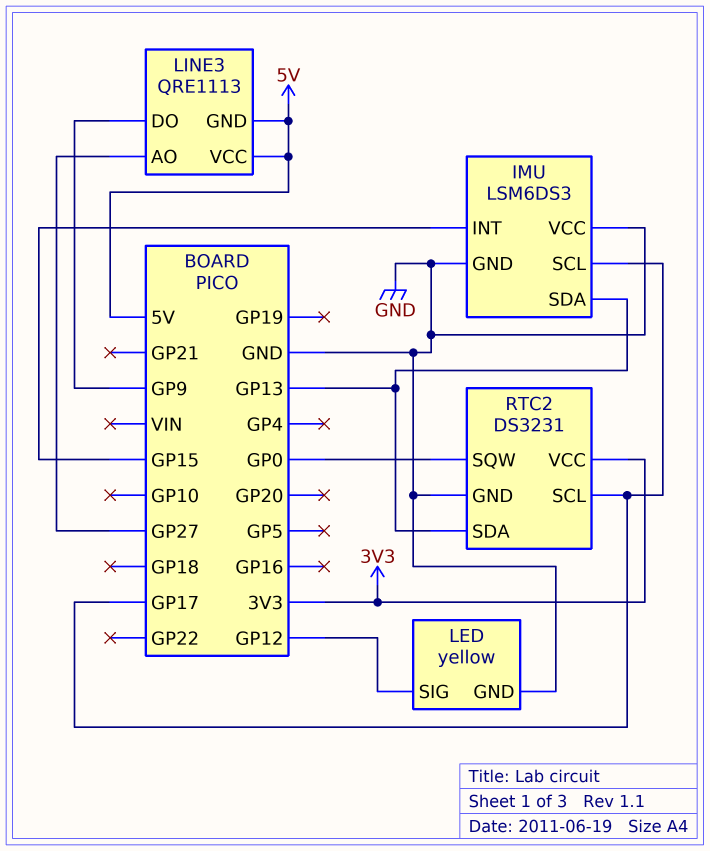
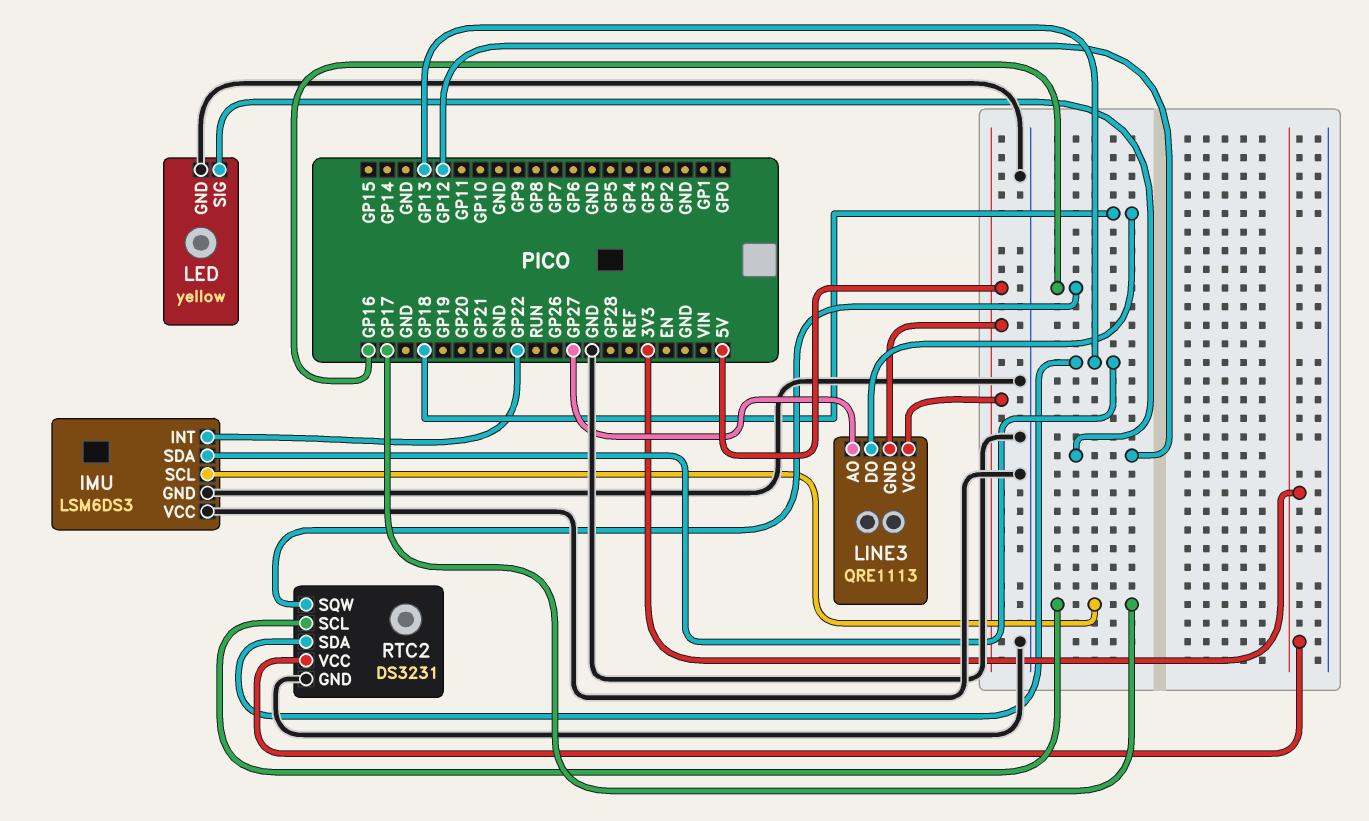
IMU pin INT: GP15 -> GP22
LINE3 pin DO: GP9 -> GP18
RTC2 pin SQW: GP0 -> GP16

